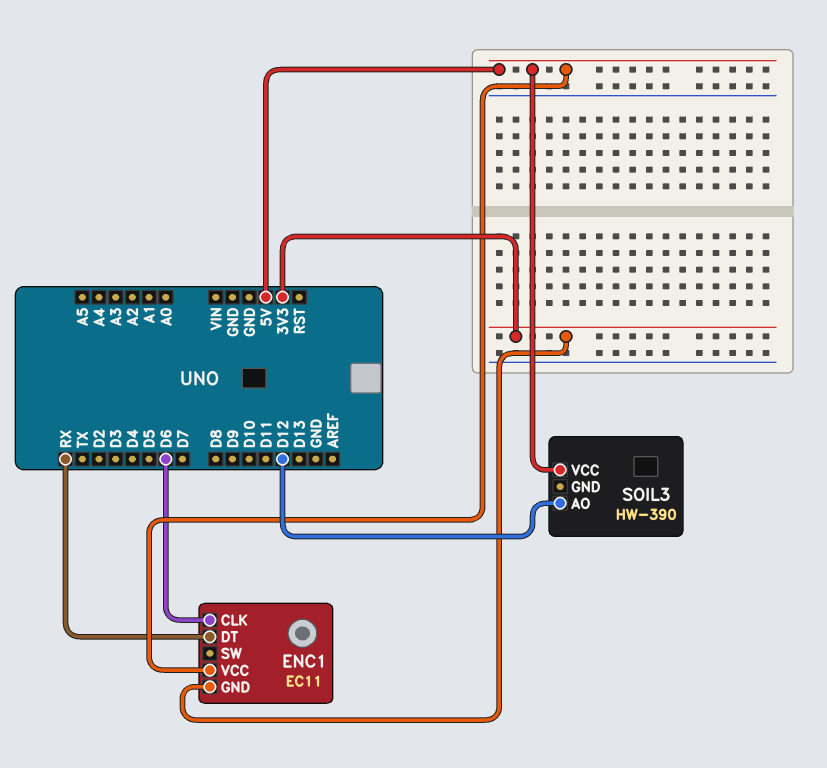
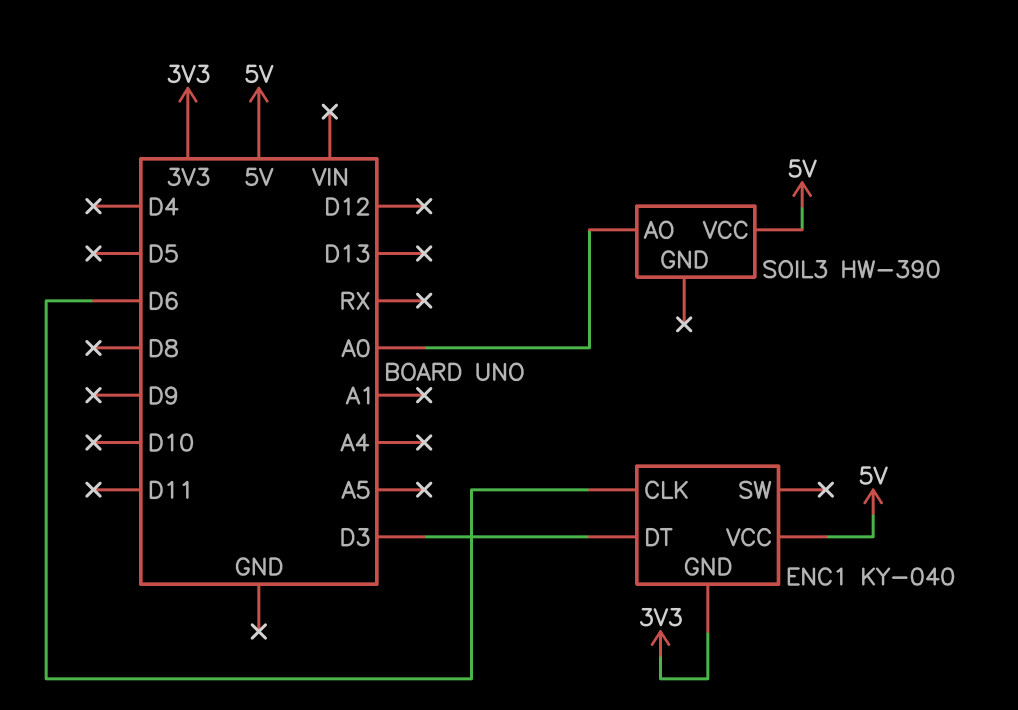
ENC1: EC11 -> KY-040
ENC1 pin DT: RX -> D3
SOIL3 pin AO: D12 -> A0

